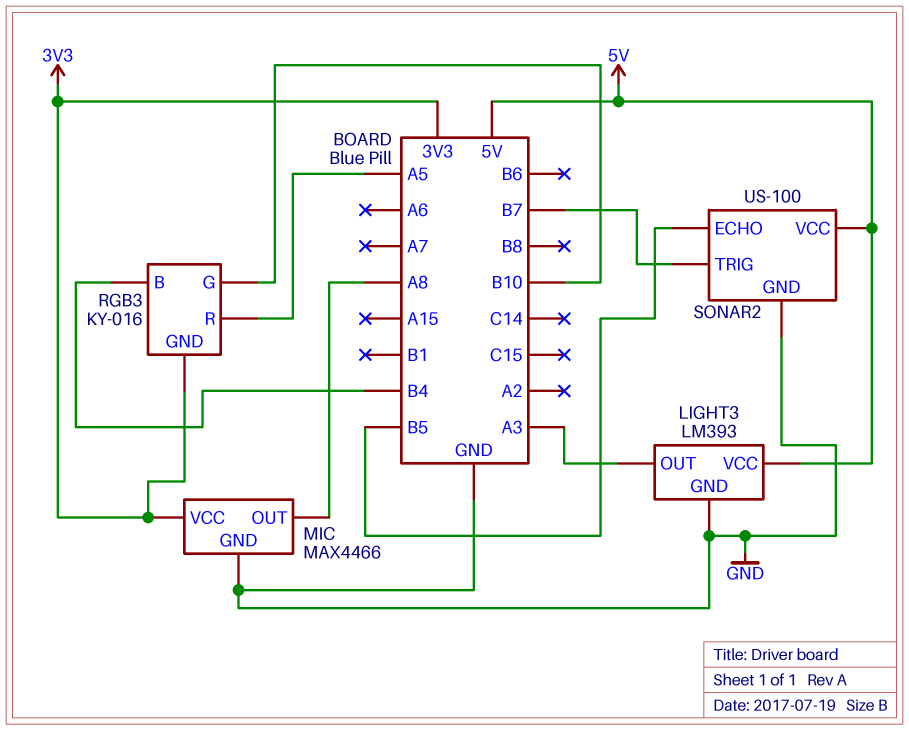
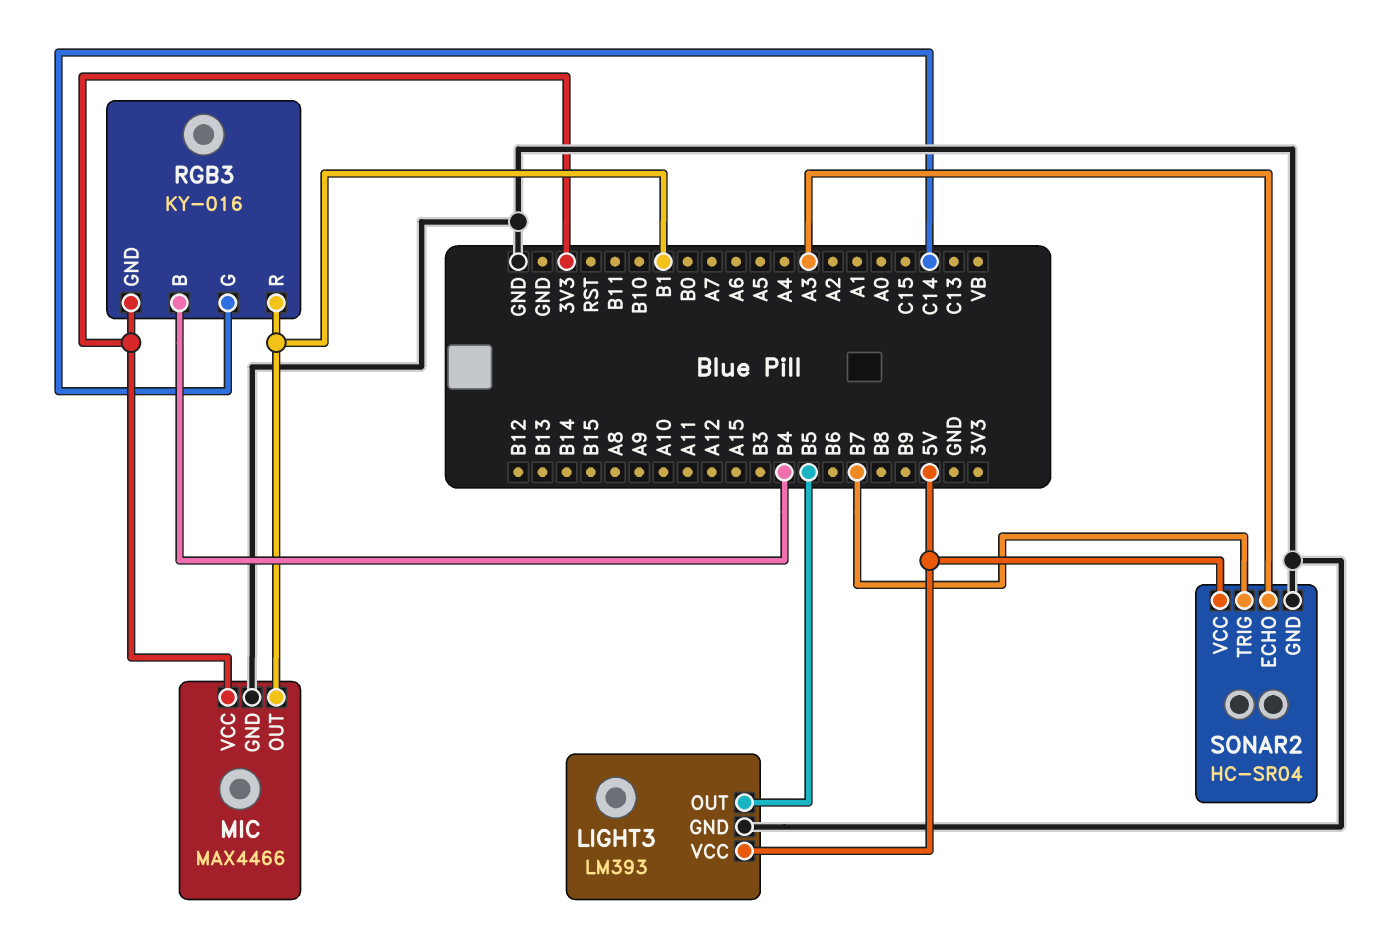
LIGHT3 pin OUT: A3 -> B5
MIC pin OUT: A8 -> B1
RGB3 pin G: B10 -> C14
RGB3 pin R: A5 -> B1
SONAR2: US-100 -> HC-SR04
SONAR2 pin ECHO: B5 -> A3

